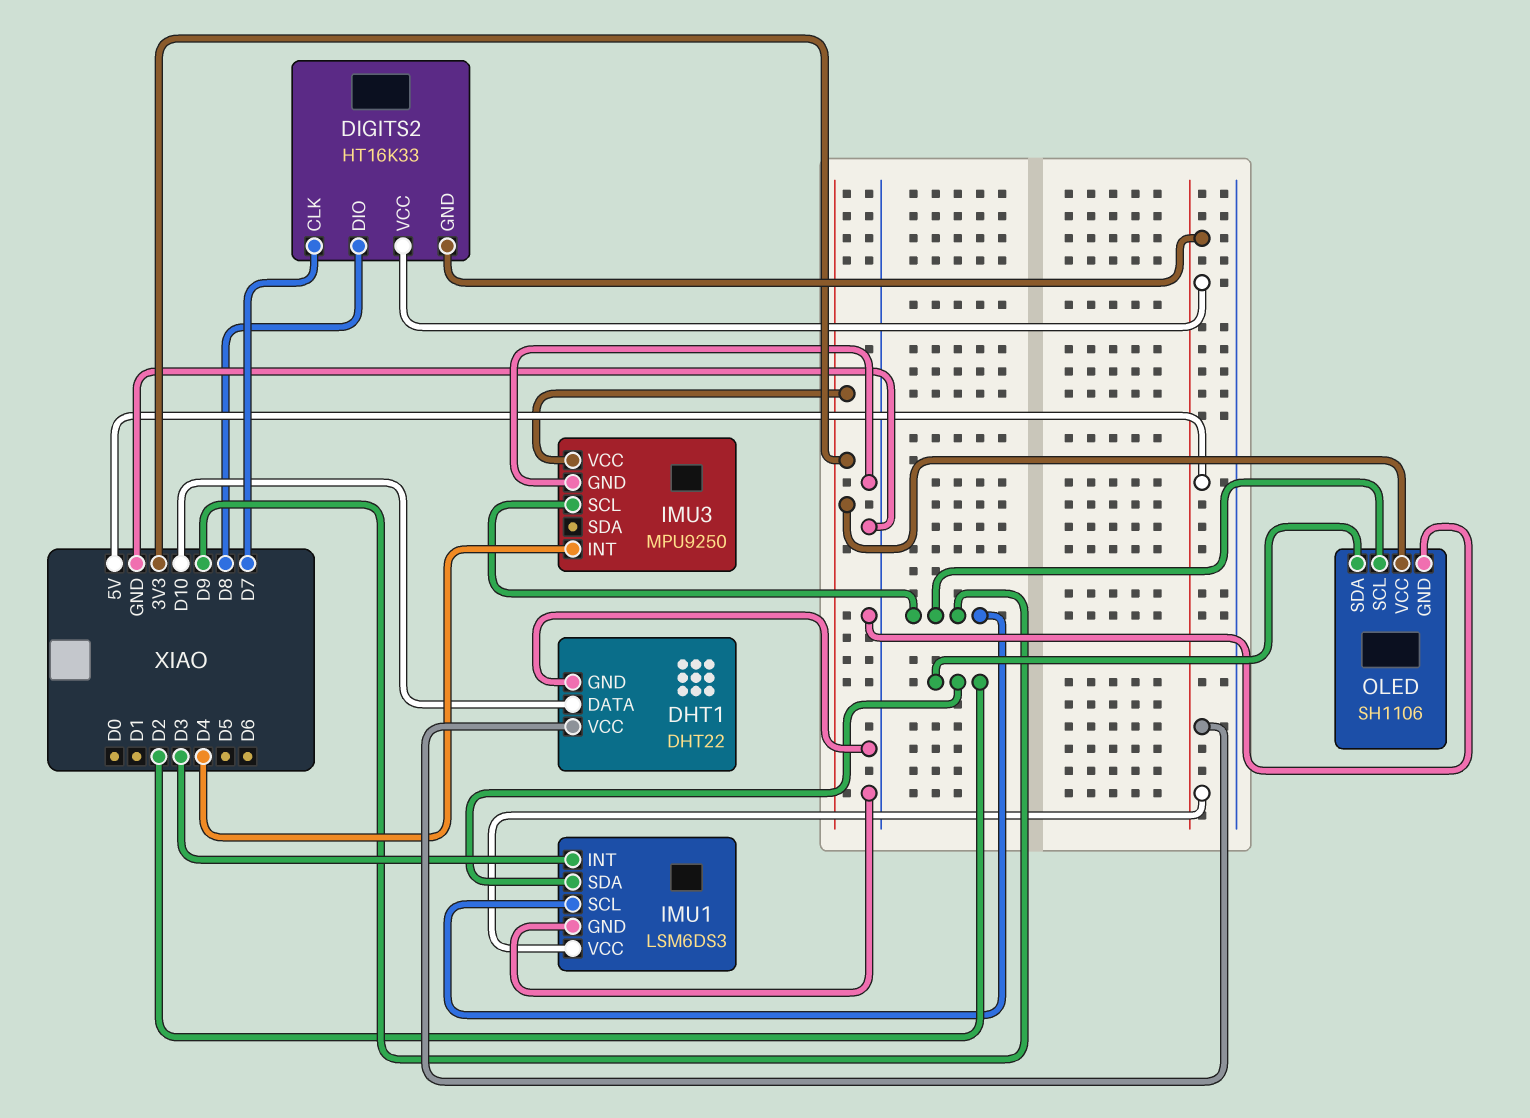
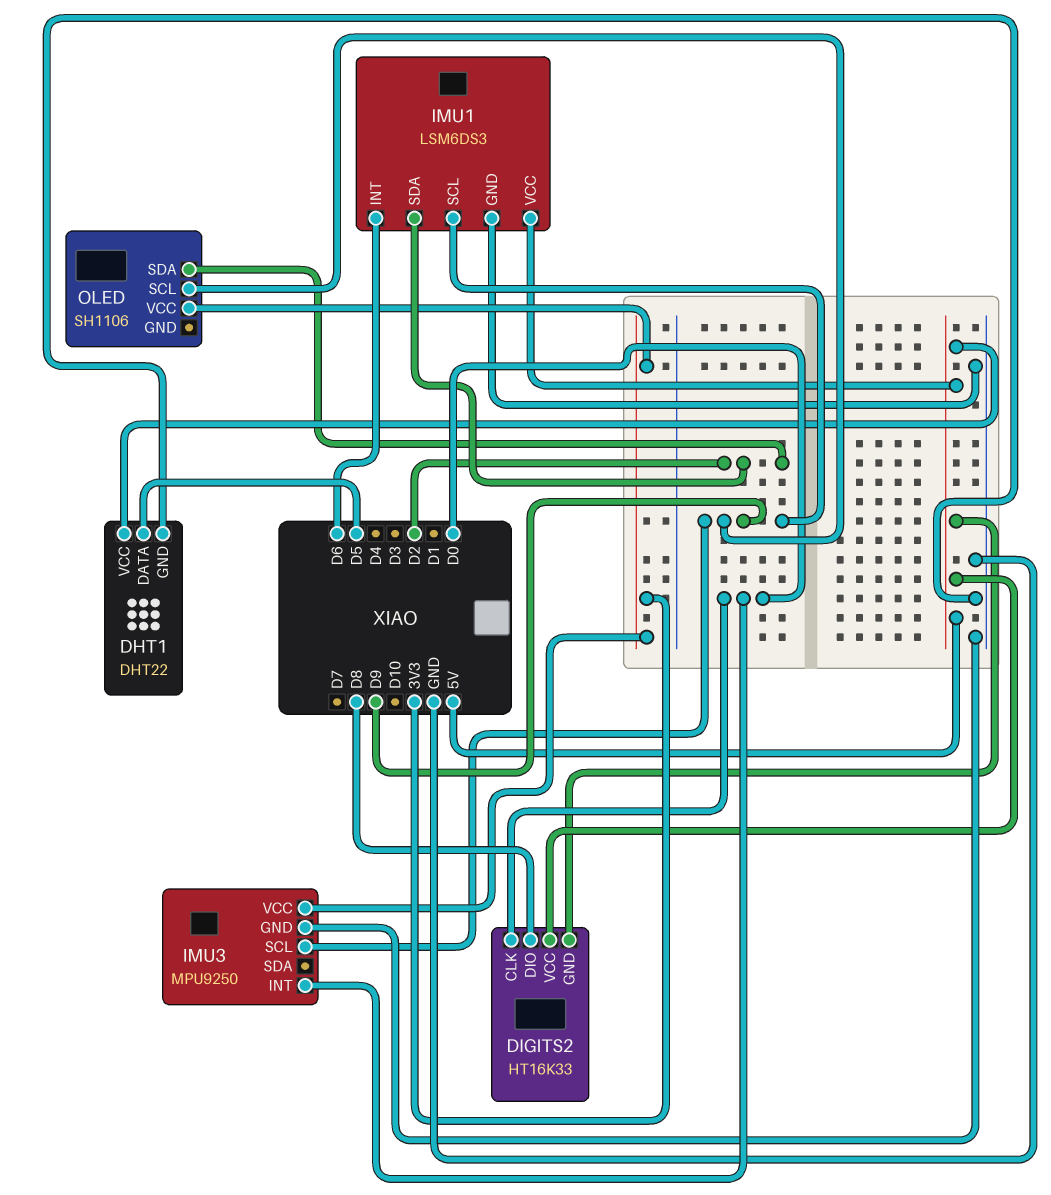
DHT1 pin DATA: D10 -> D5
DIGITS2 pin CLK: D7 -> D0
IMU1 pin INT: D3 -> D6
IMU3 pin INT: D4 -> D0
OLED pin GND: GND -> none

